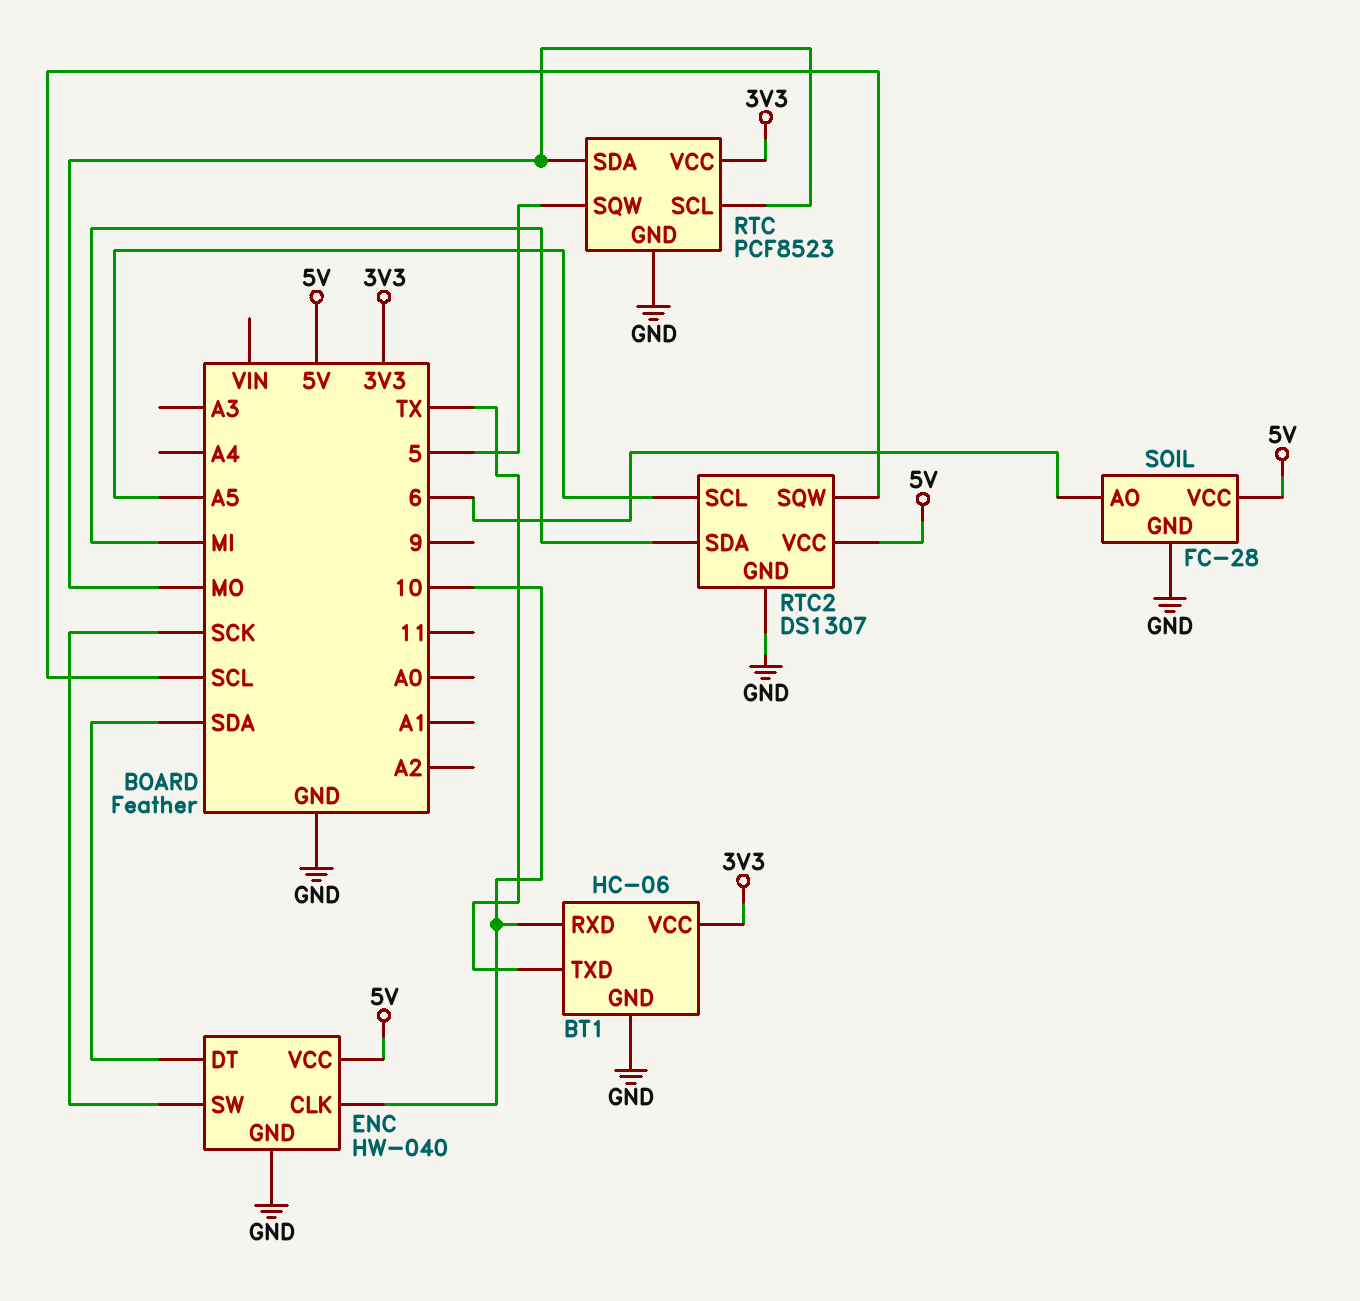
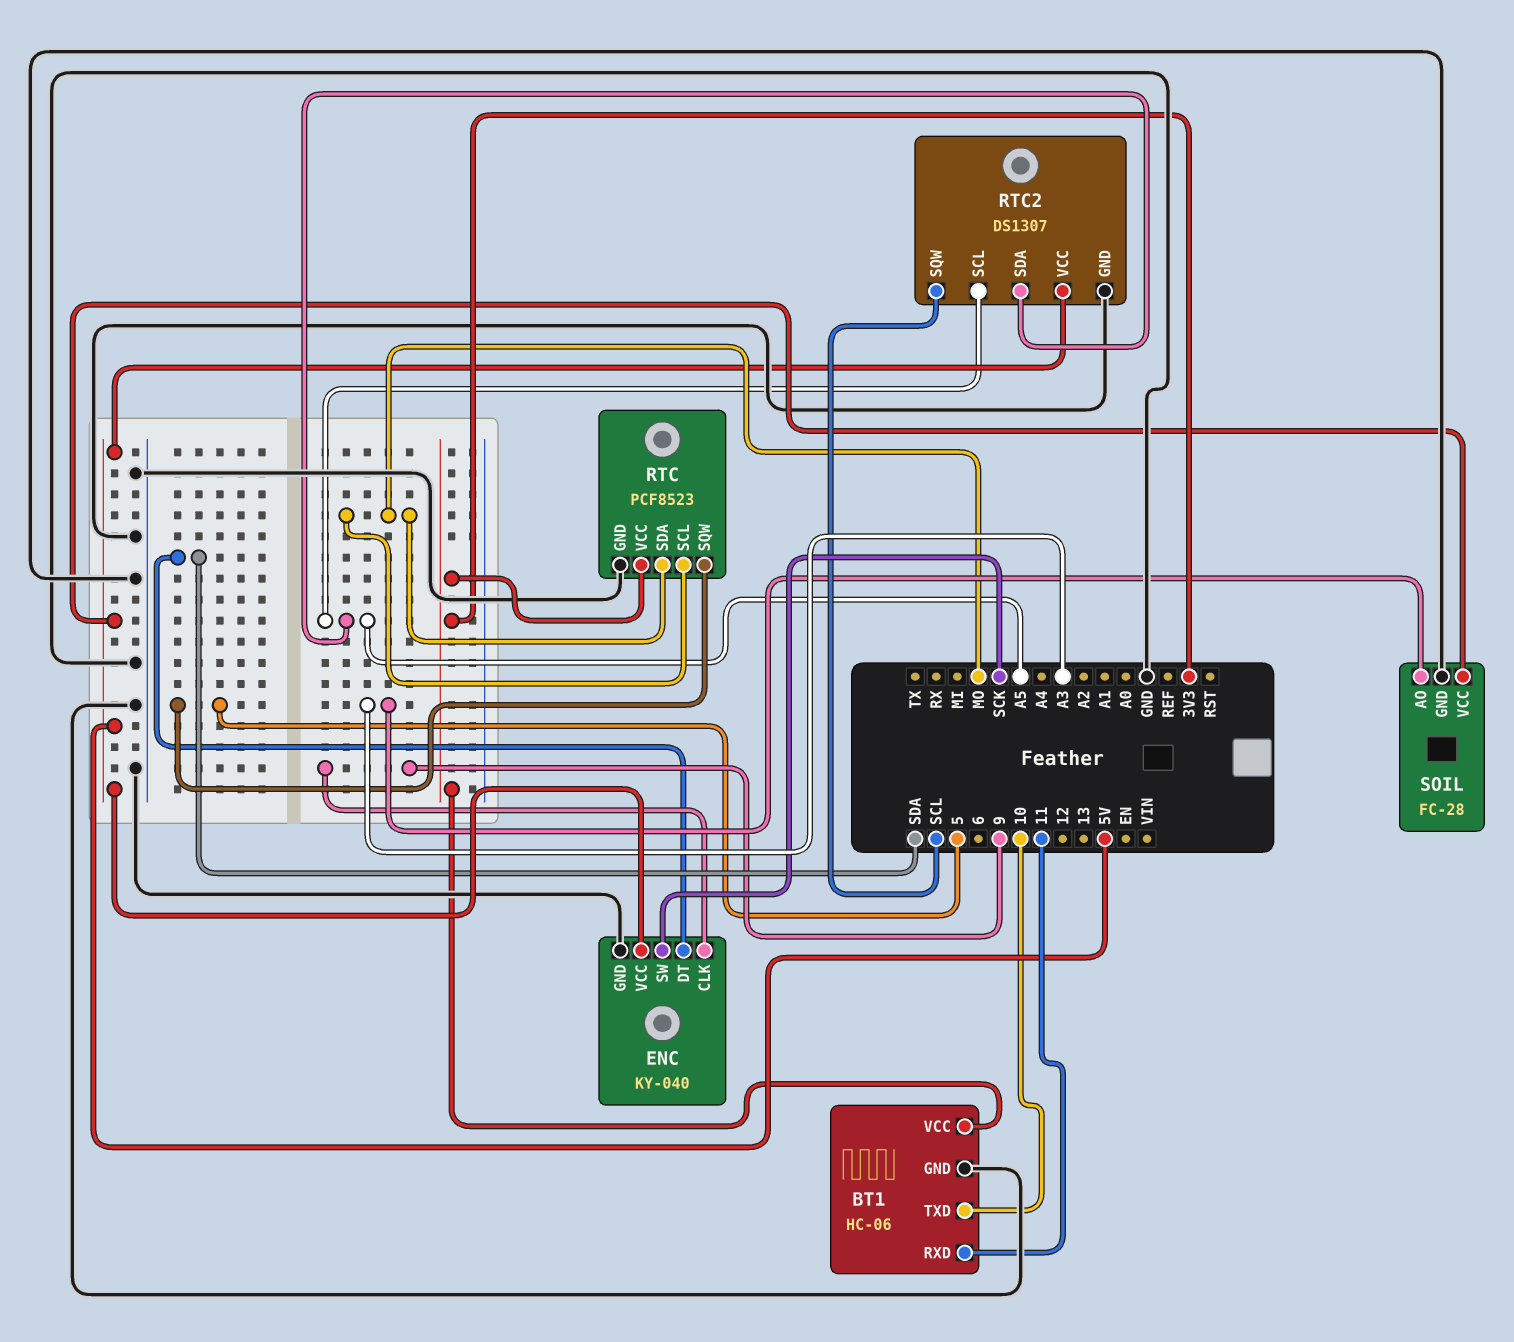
BT1 pin RXD: 10 -> 11
BT1 pin TXD: TX -> 10
ENC: HW-040 -> KY-040
ENC pin CLK: 10 -> 9
RTC2 pin SDA: MI -> A5
SOIL pin AO: 6 -> A3

